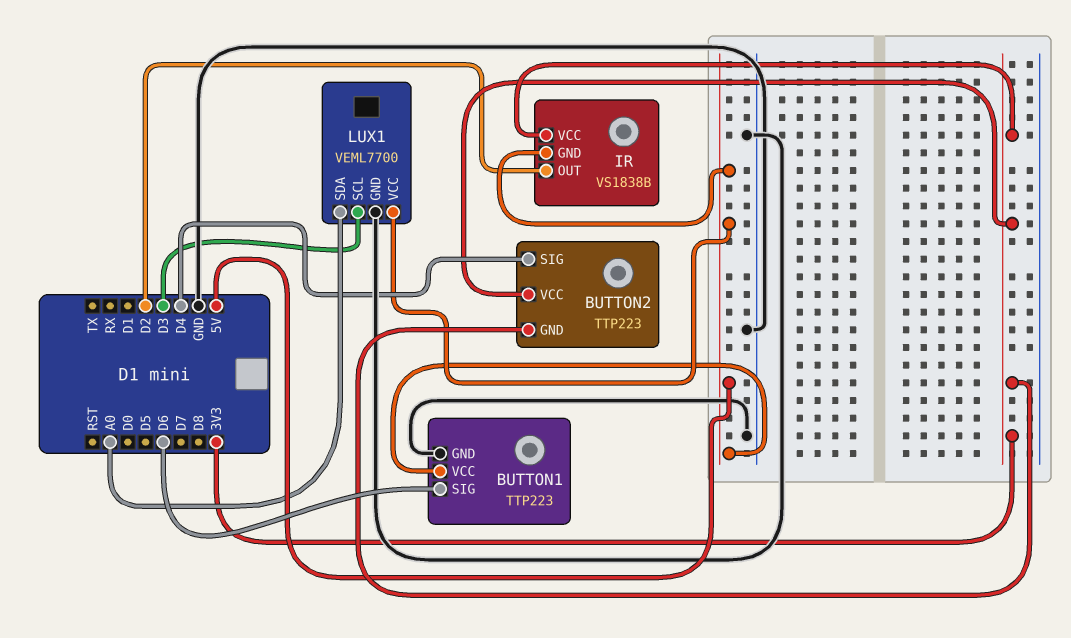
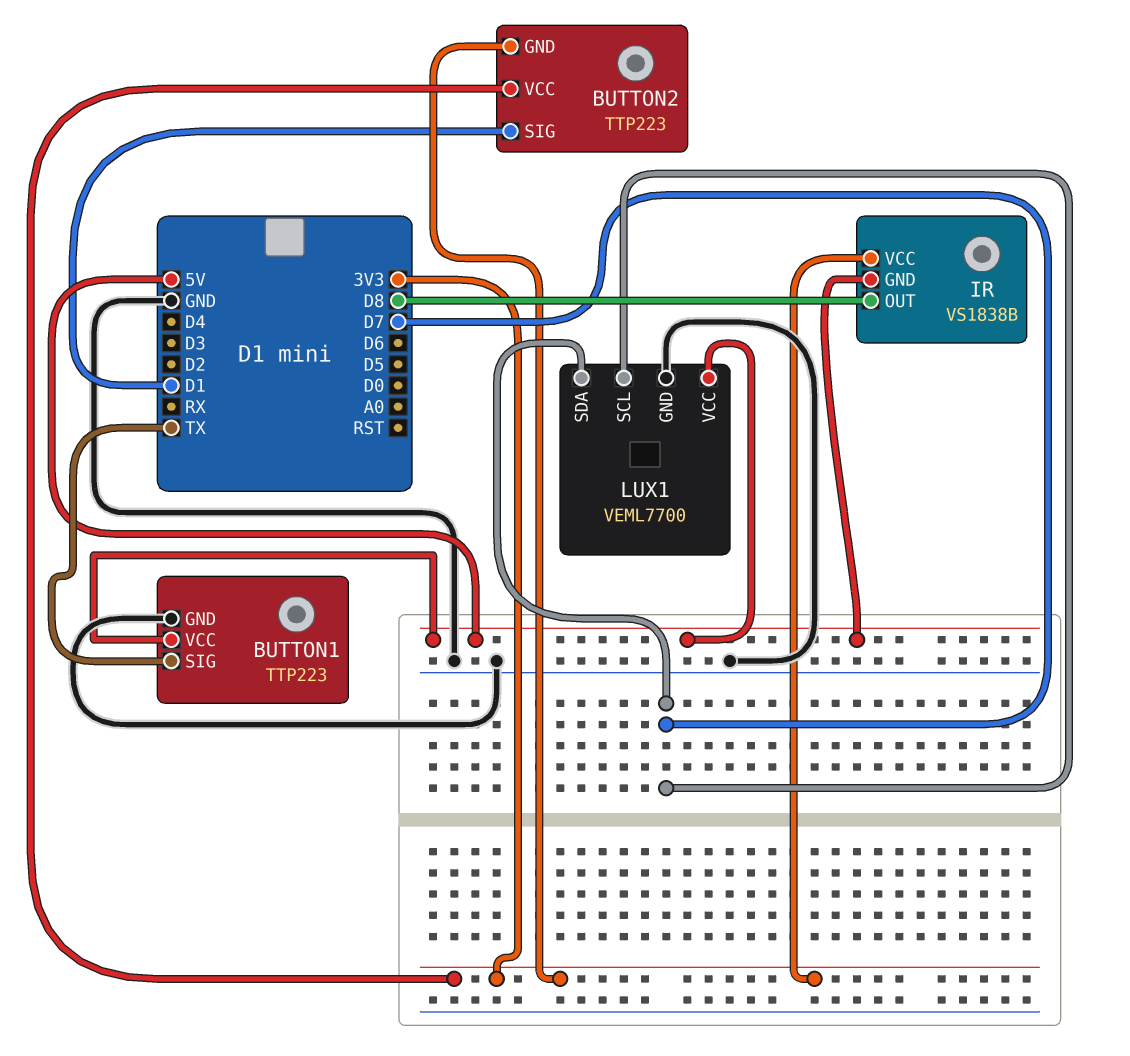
BUTTON1 pin SIG: D6 -> TX
BUTTON2 pin SIG: D4 -> D1
IR pin OUT: D2 -> D8
LUX1 pin SCL: D3 -> D7
LUX1 pin SDA: A0 -> D7

